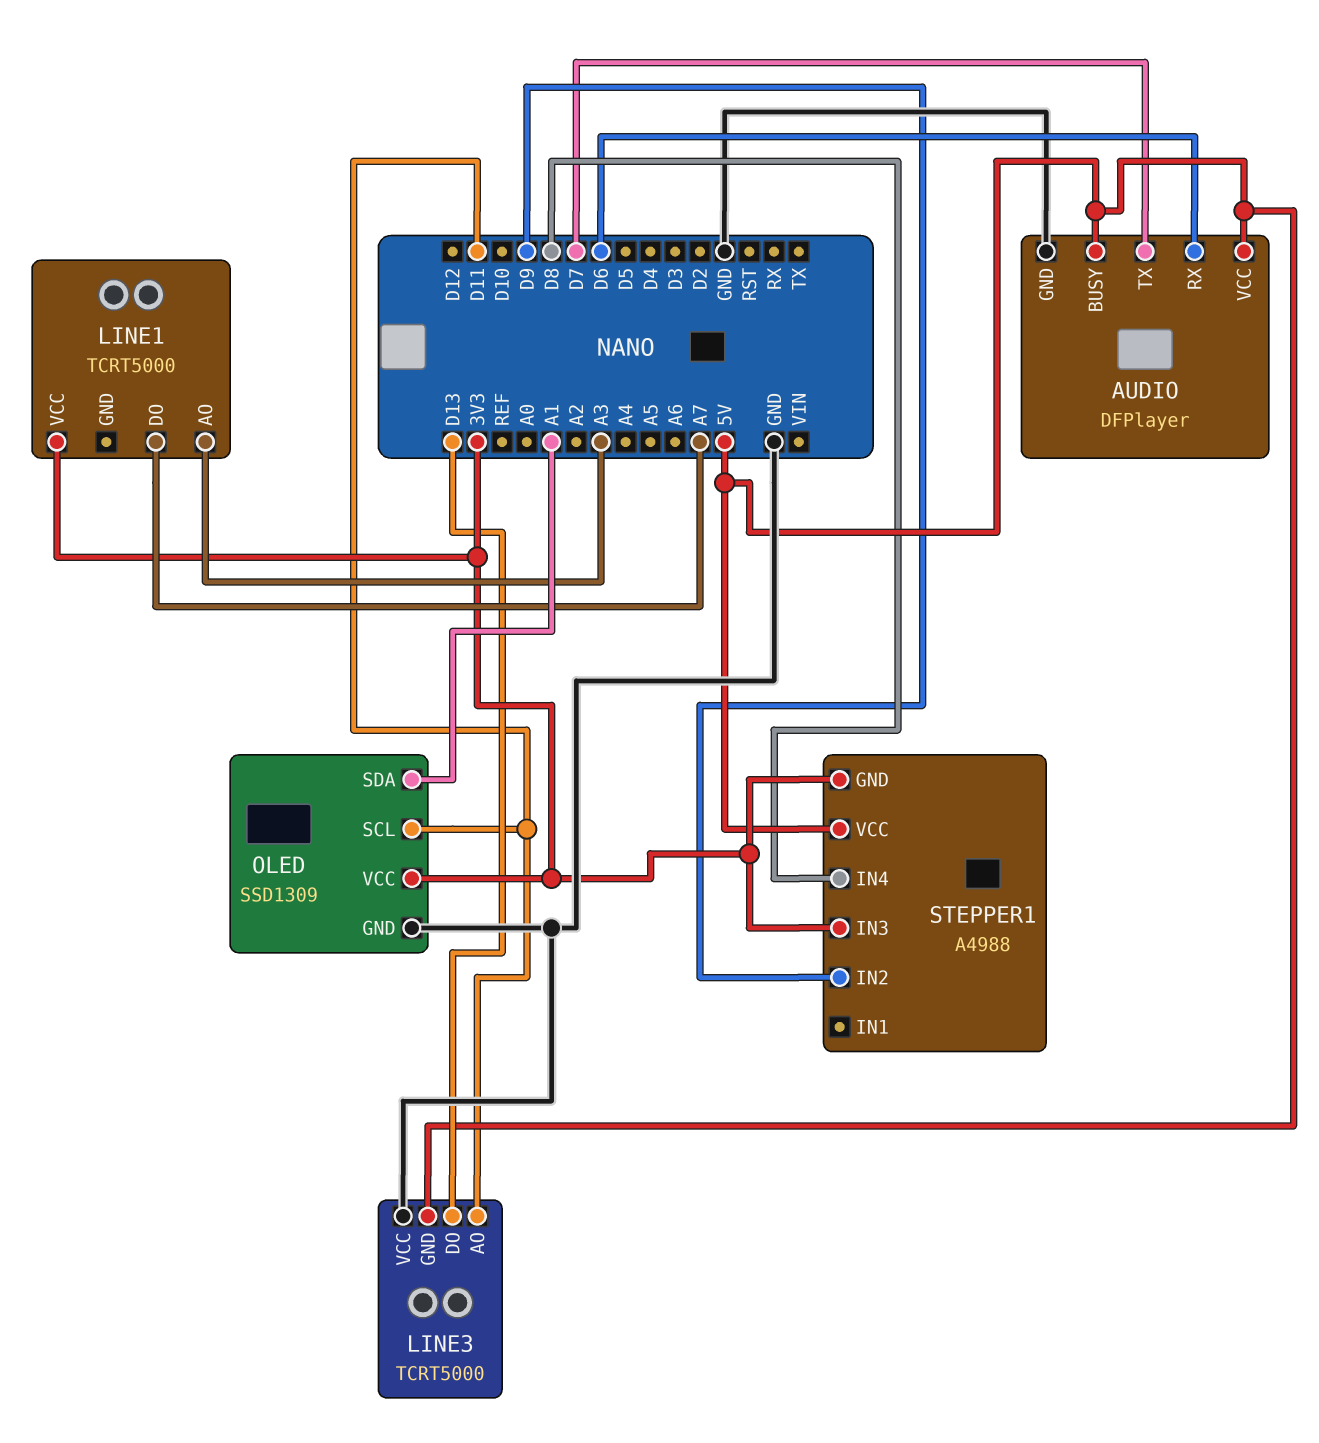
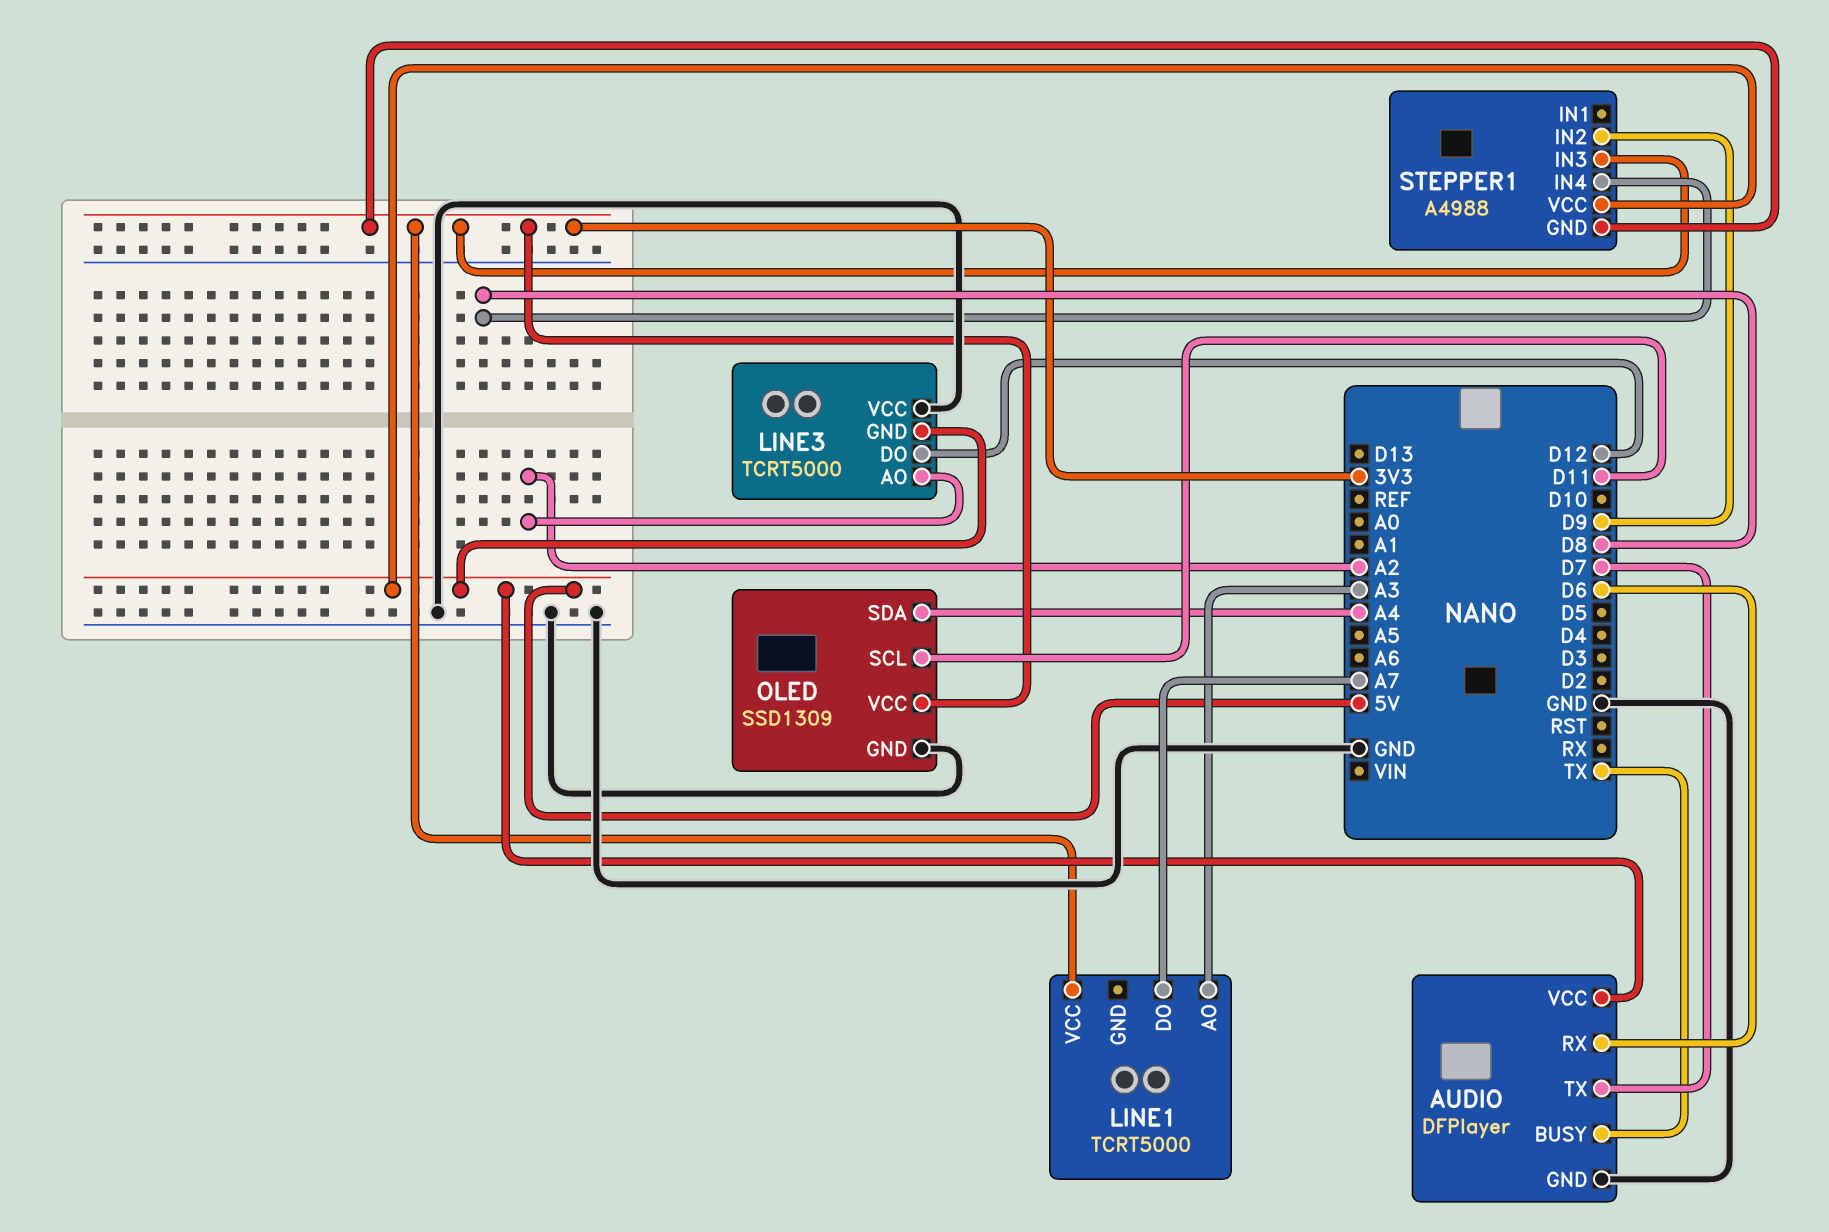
AUDIO pin BUSY: 5V -> TX
LINE3 pin AO: D11 -> A2
LINE3 pin DO: D13 -> D12
OLED pin SDA: A1 -> A4

